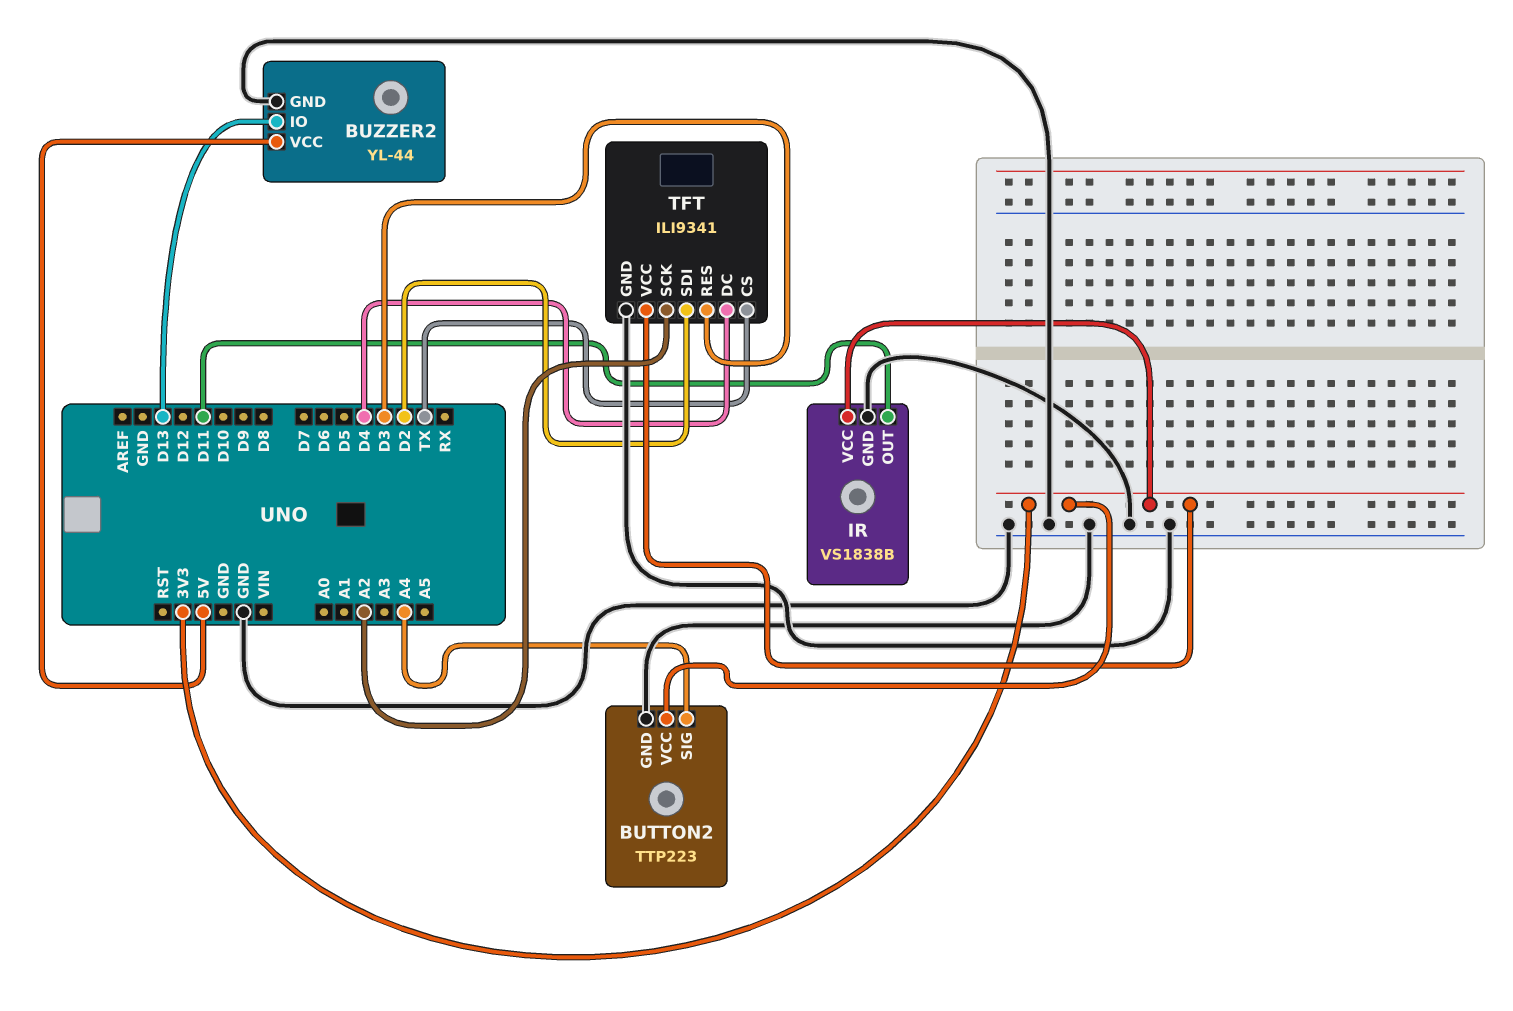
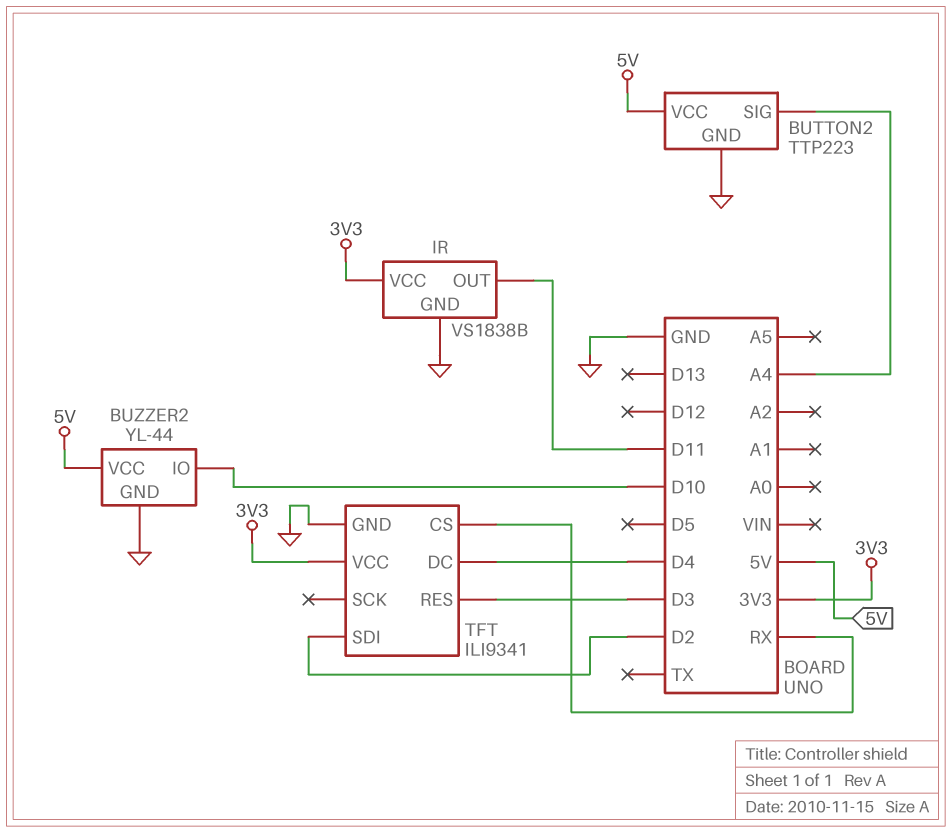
BUTTON2 pin VCC: 3V3 -> 5V
BUZZER2 pin IO: D13 -> D10
TFT pin CS: TX -> RX
TFT pin SCK: A2 -> none

